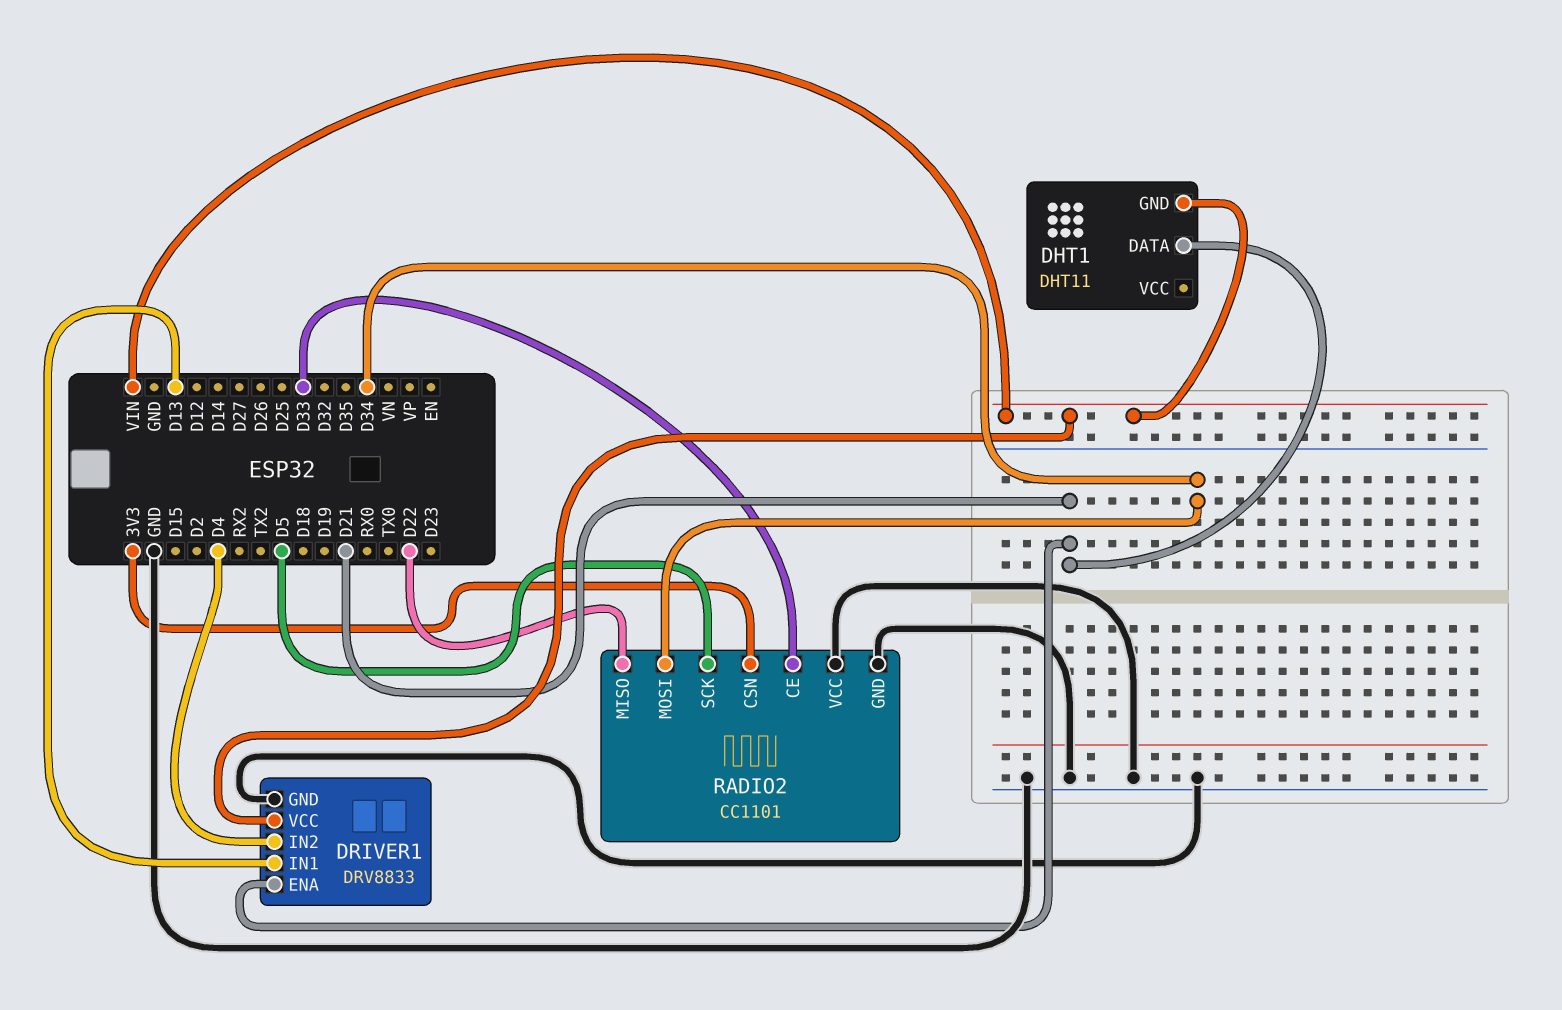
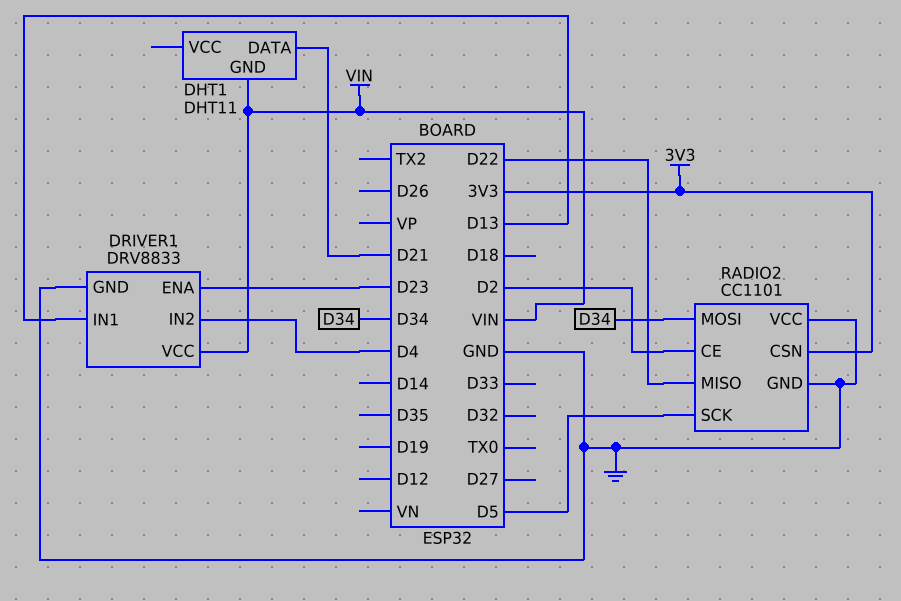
DRIVER1 pin ENA: D21 -> D23
RADIO2 pin CE: D33 -> D2

